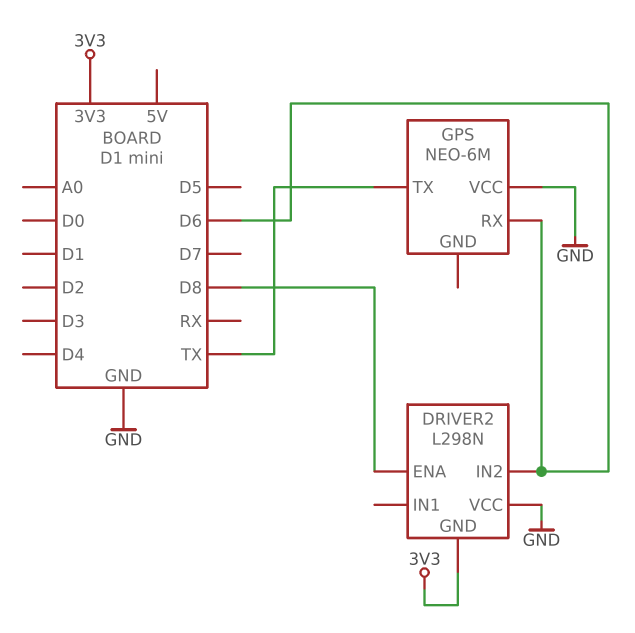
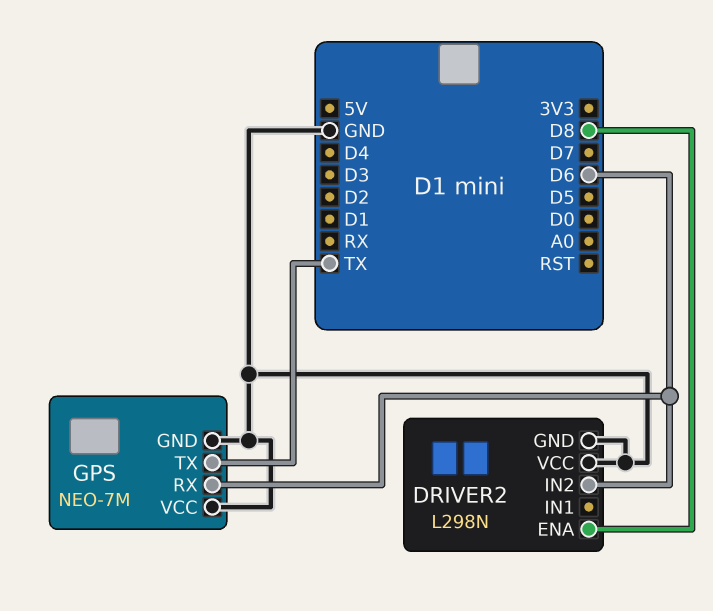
DRIVER2 pin GND: 3V3 -> GND
GPS: NEO-6M -> NEO-7M
GPS pin GND: none -> GND

